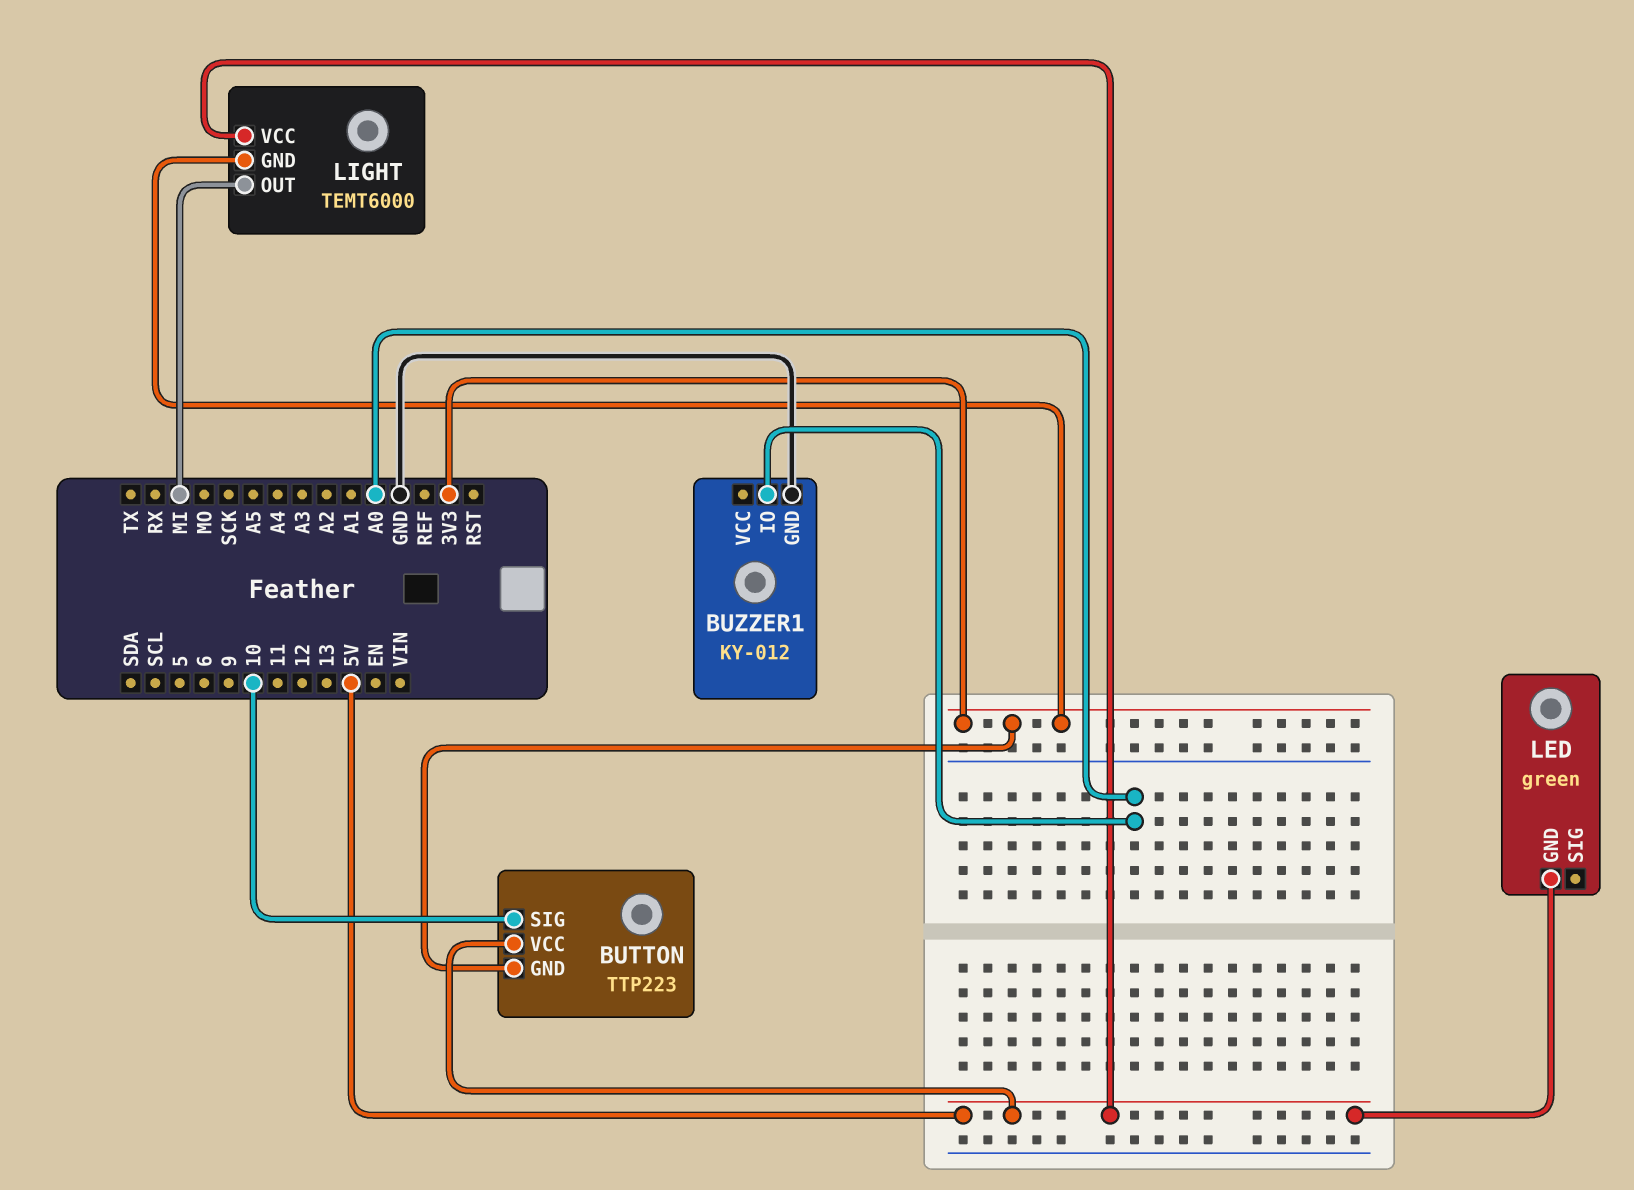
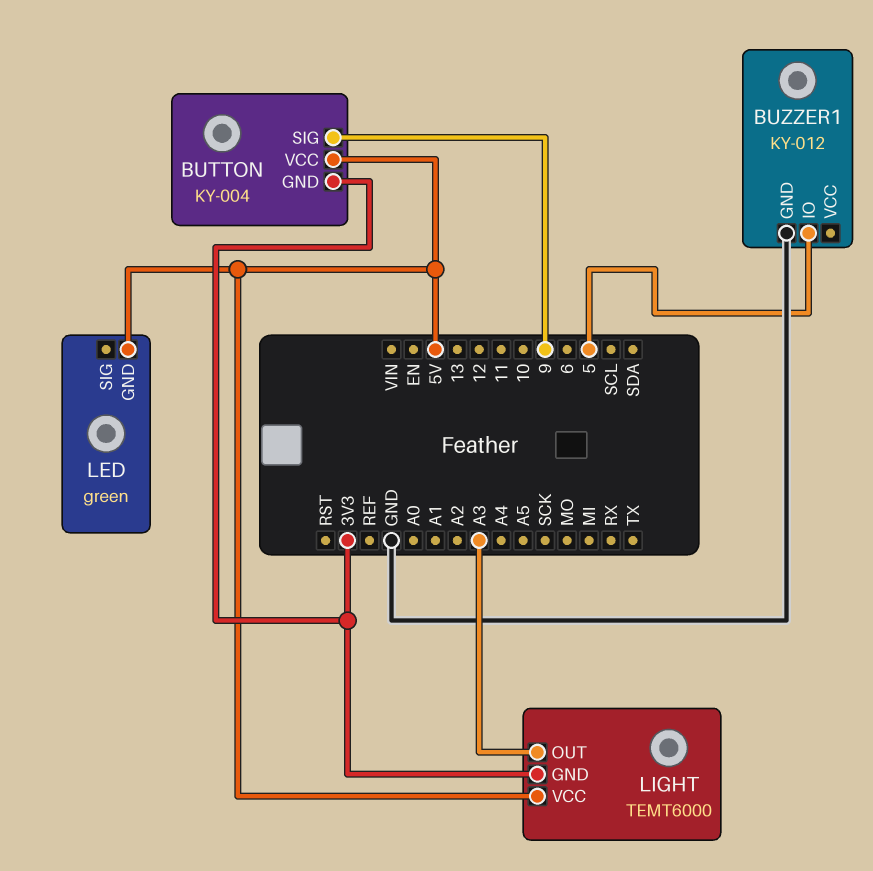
BUTTON: TTP223 -> KY-004
BUTTON pin SIG: 10 -> 9
BUZZER1 pin IO: A0 -> 5
LIGHT pin OUT: MI -> A3

